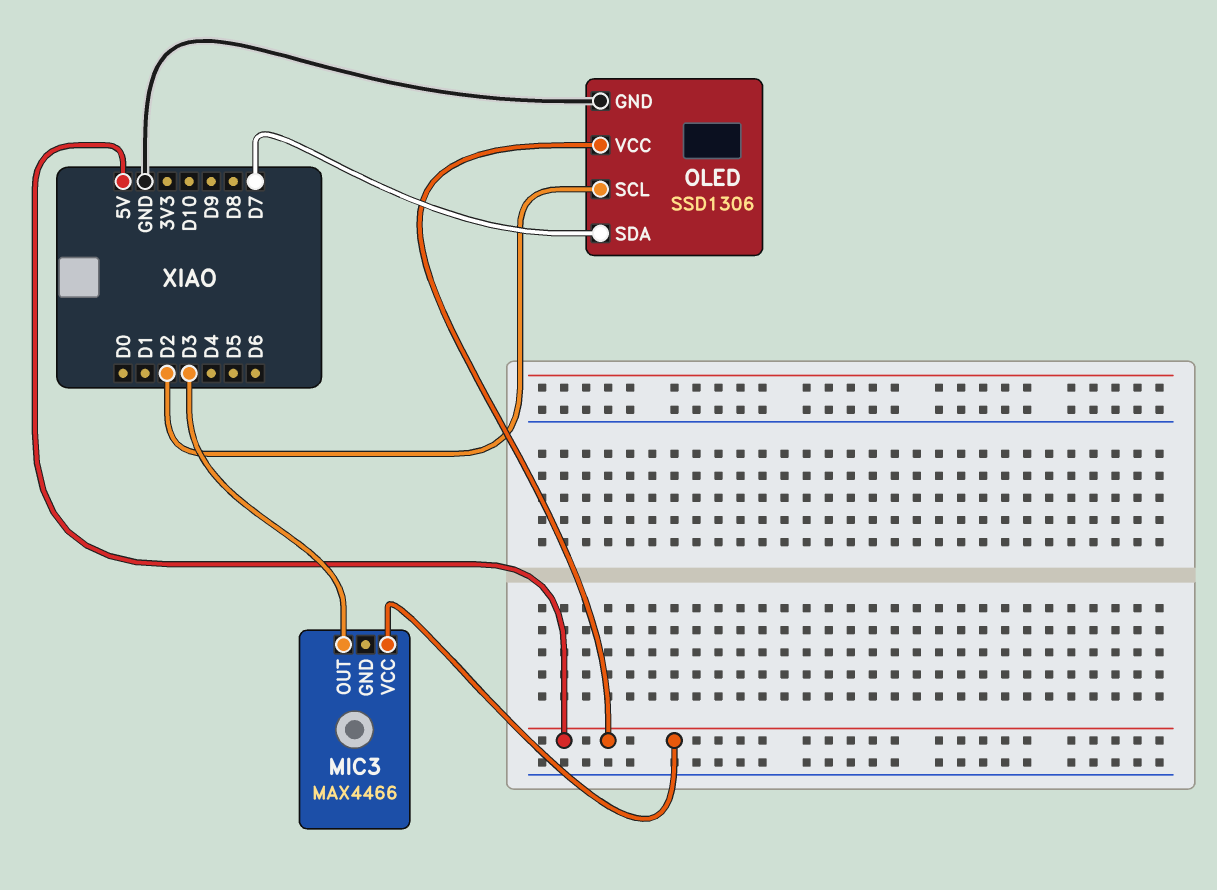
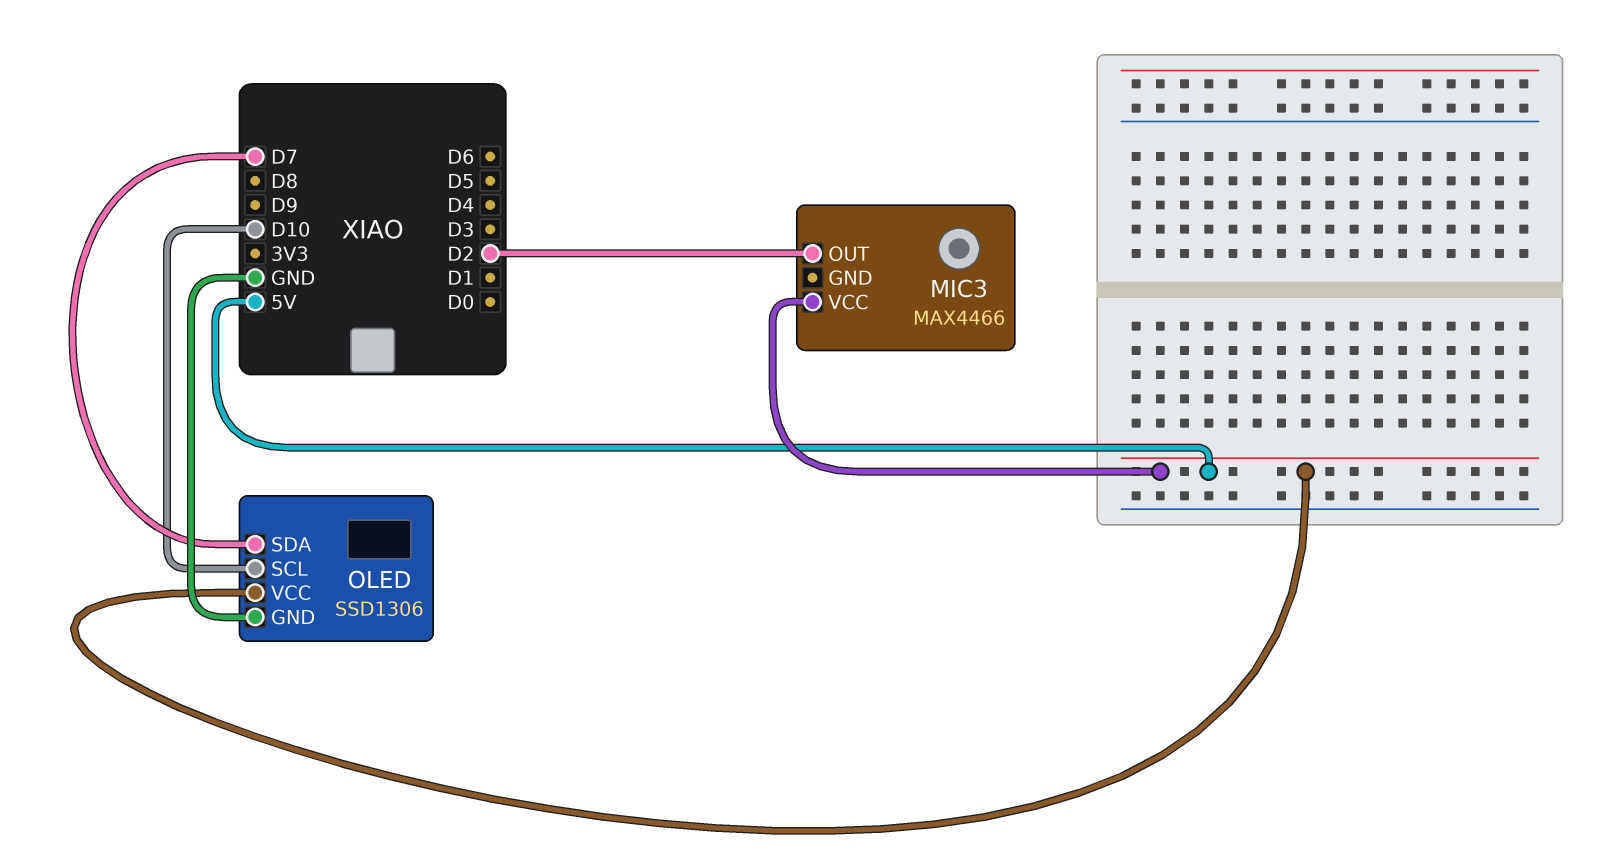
MIC3 pin OUT: D3 -> D2
OLED pin SCL: D2 -> D10

